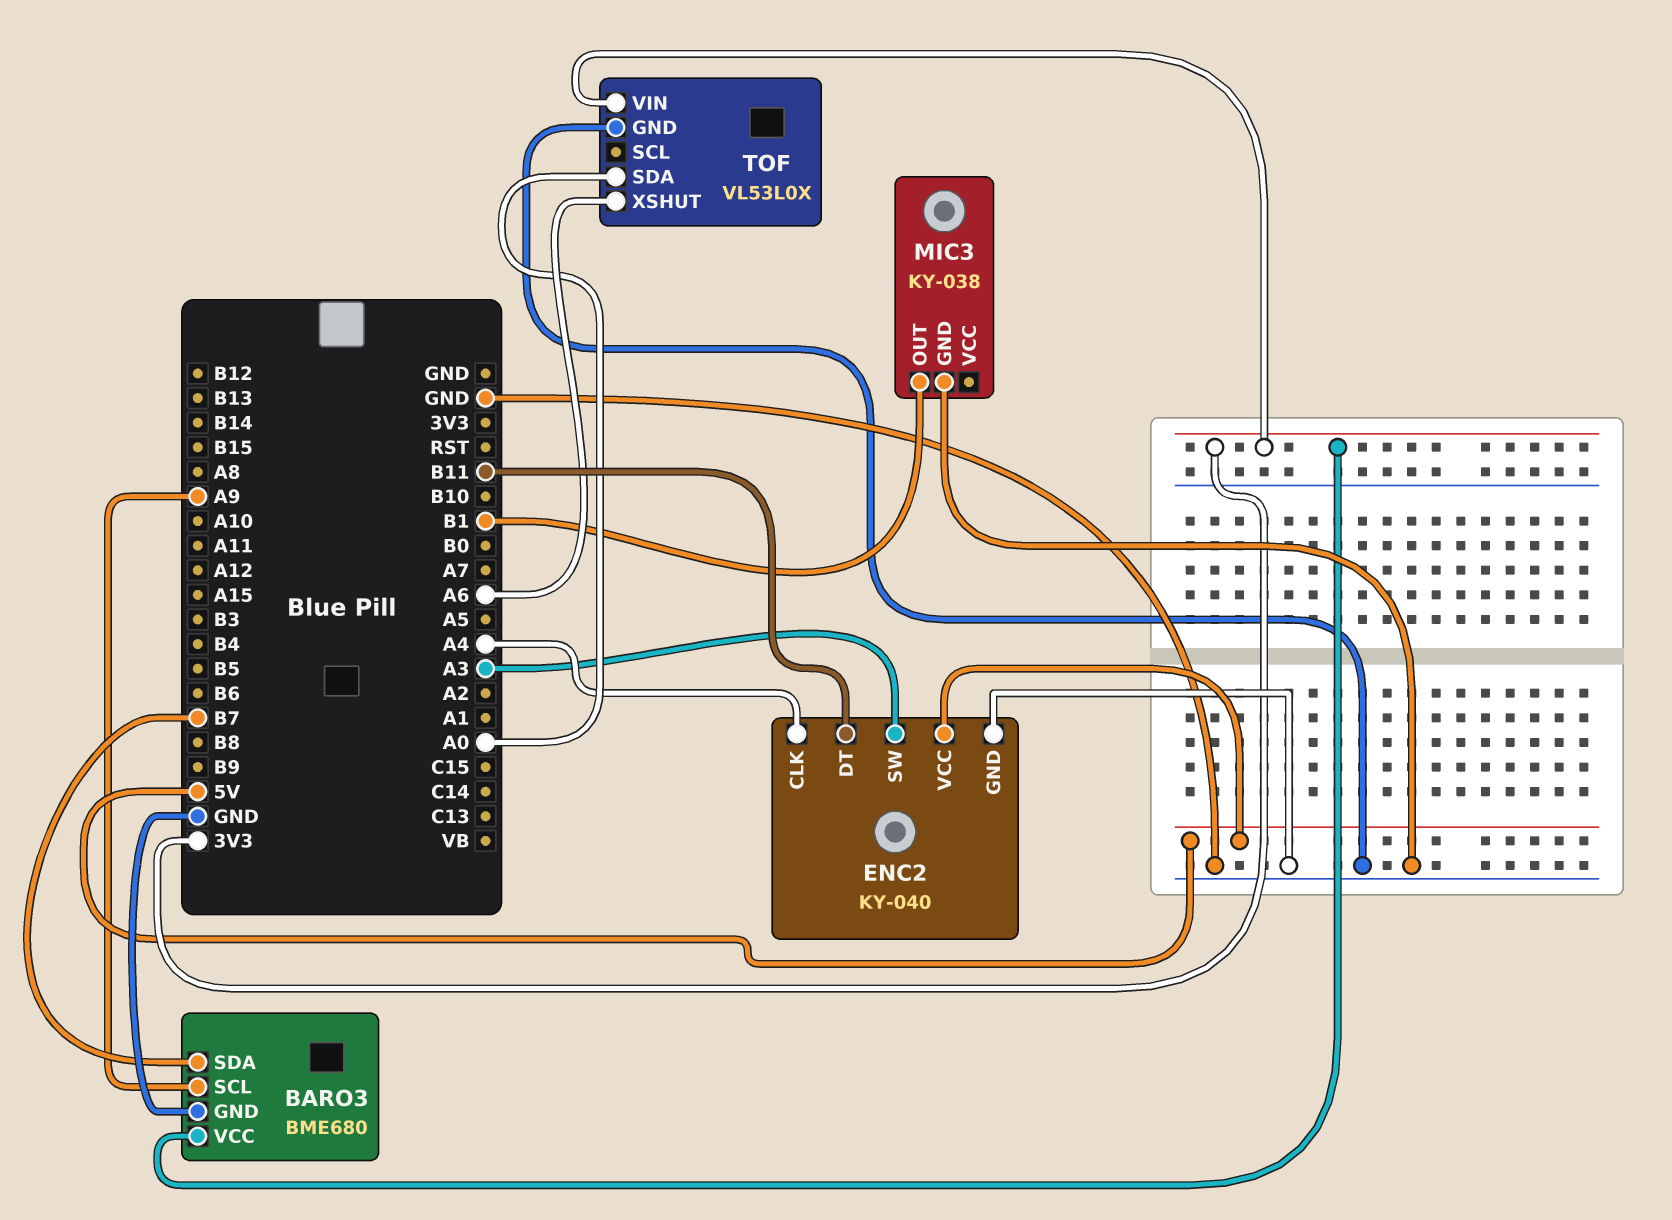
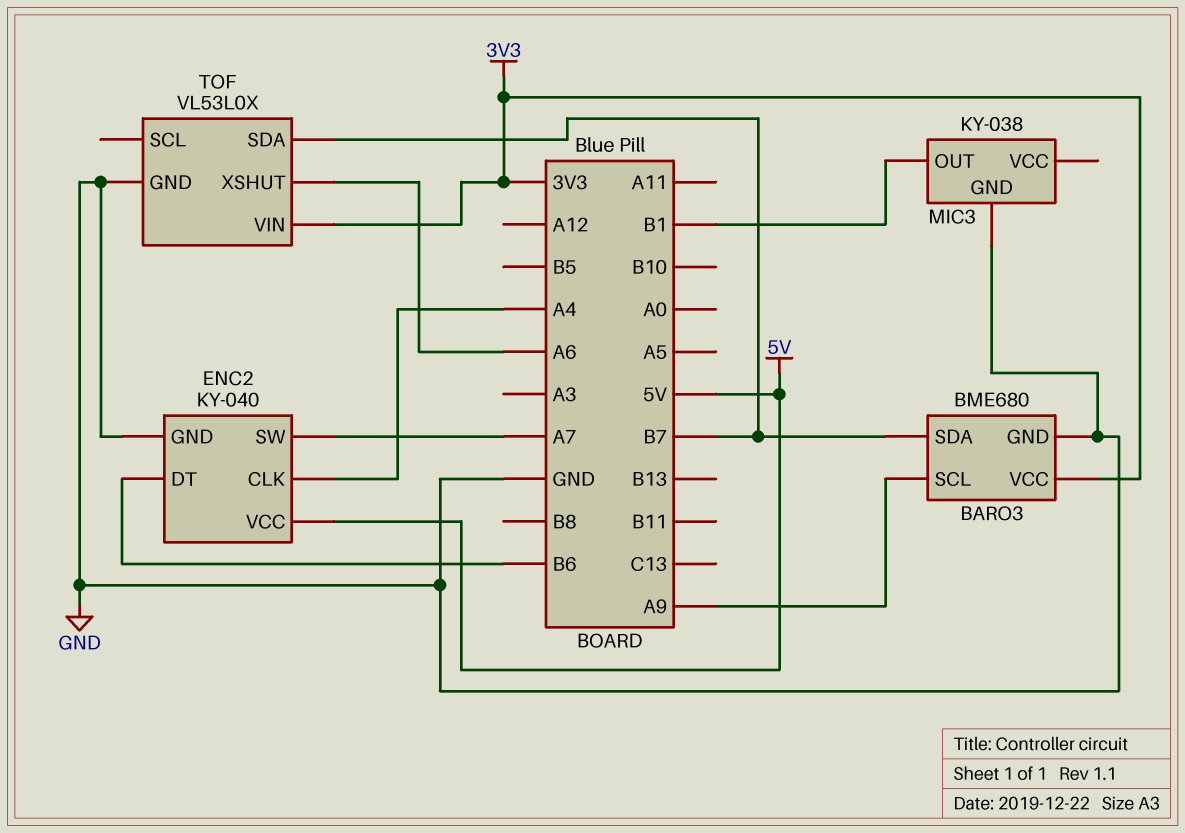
ENC2 pin DT: B11 -> B6
ENC2 pin SW: A3 -> A7
TOF pin SDA: A0 -> B7

